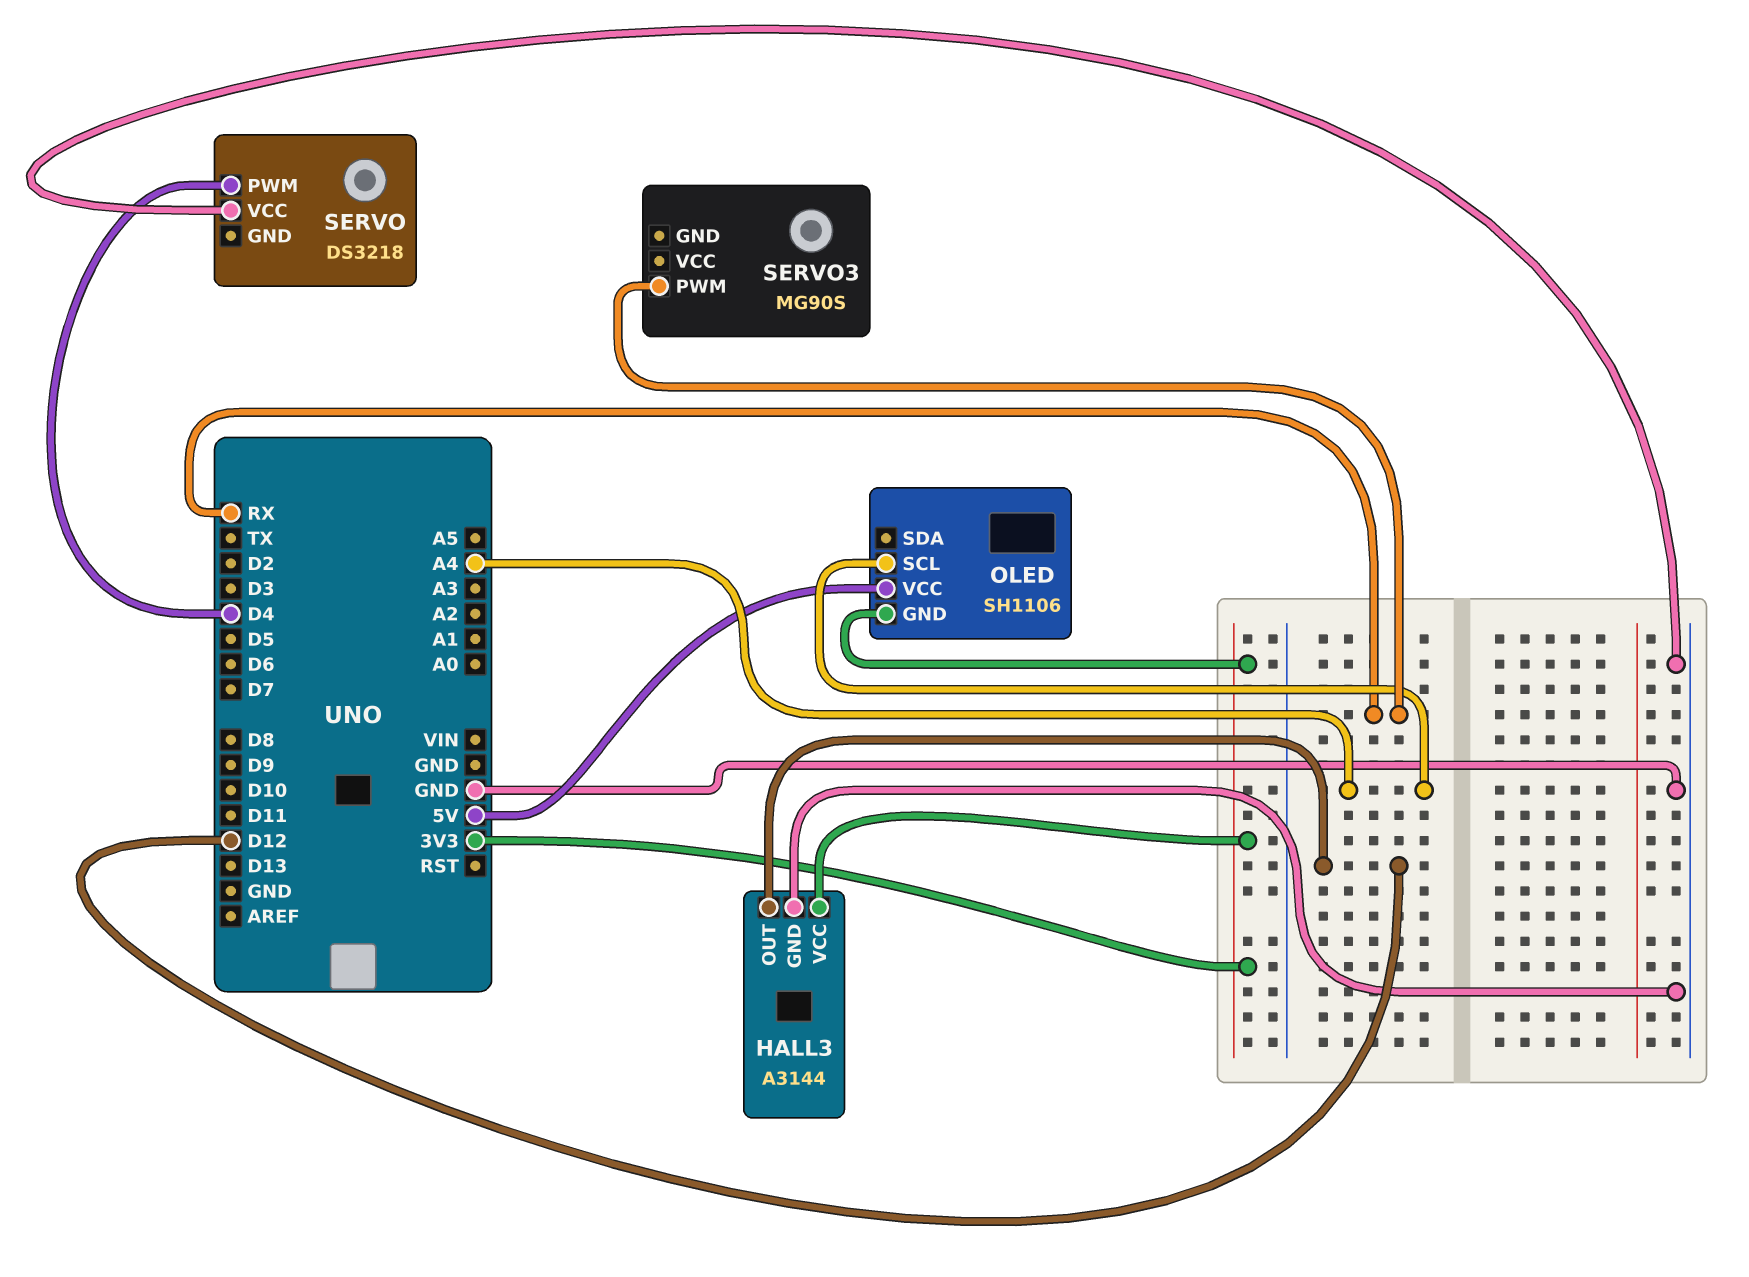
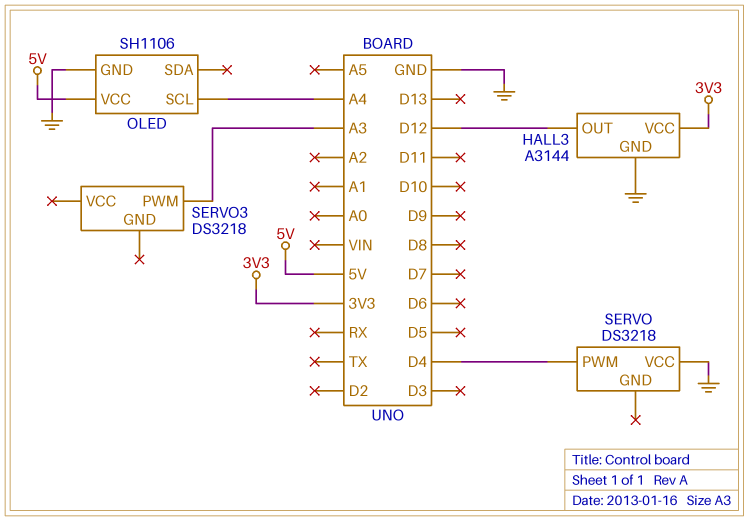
OLED pin GND: 3V3 -> GND
SERVO3: MG90S -> DS3218
SERVO3 pin PWM: RX -> A3

